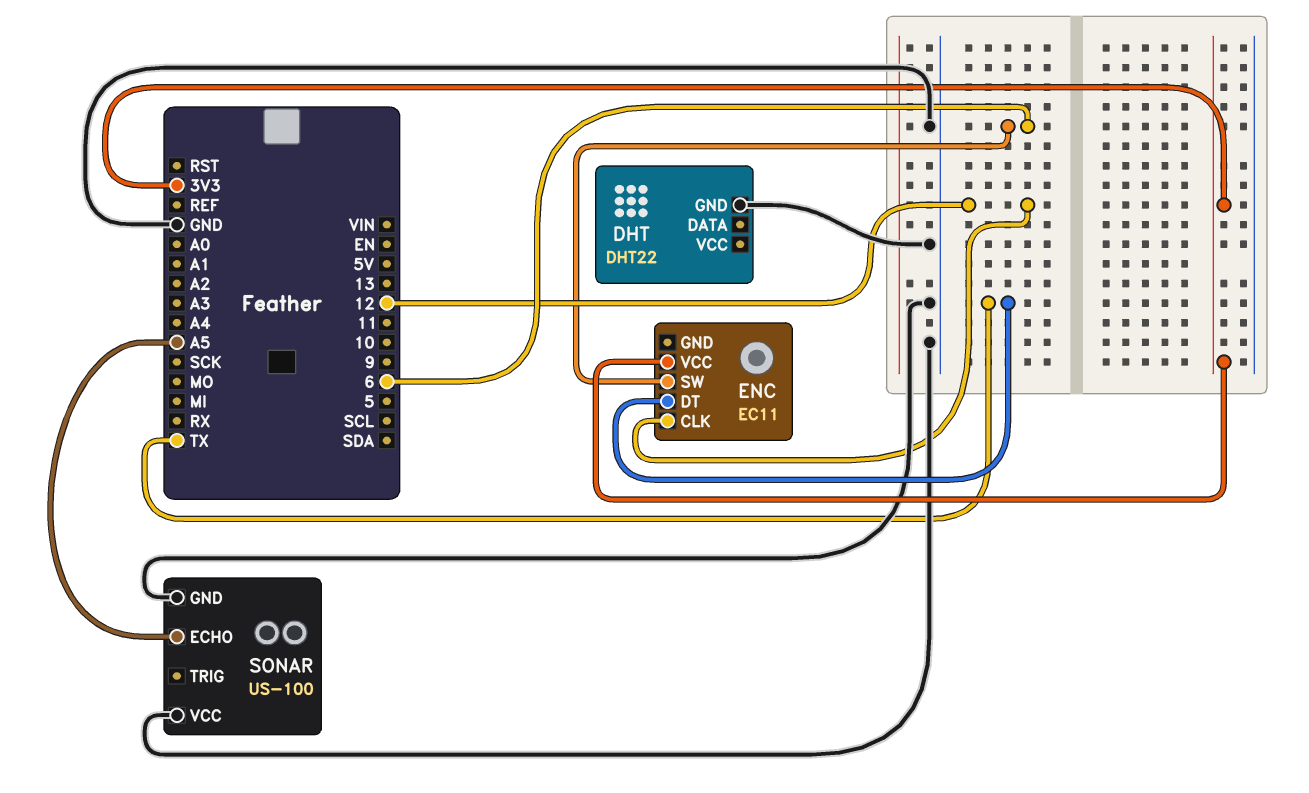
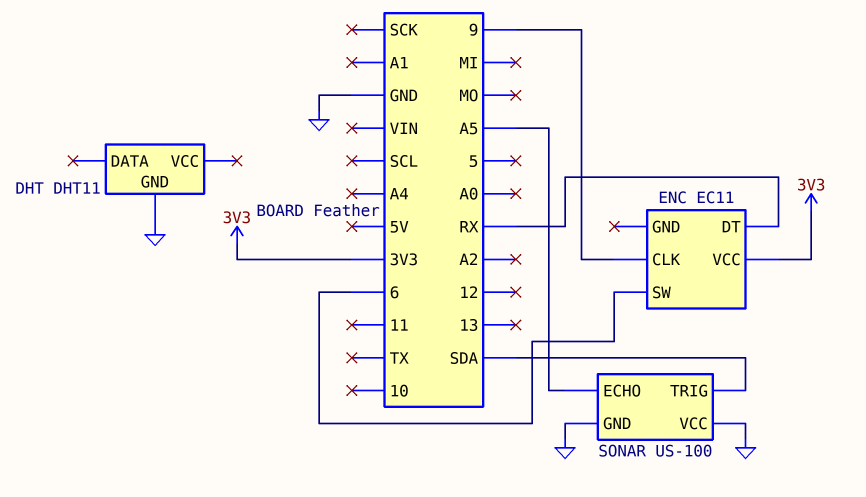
DHT: DHT22 -> DHT11
ENC pin CLK: 12 -> 9
ENC pin DT: TX -> RX
SONAR pin TRIG: none -> SDA

